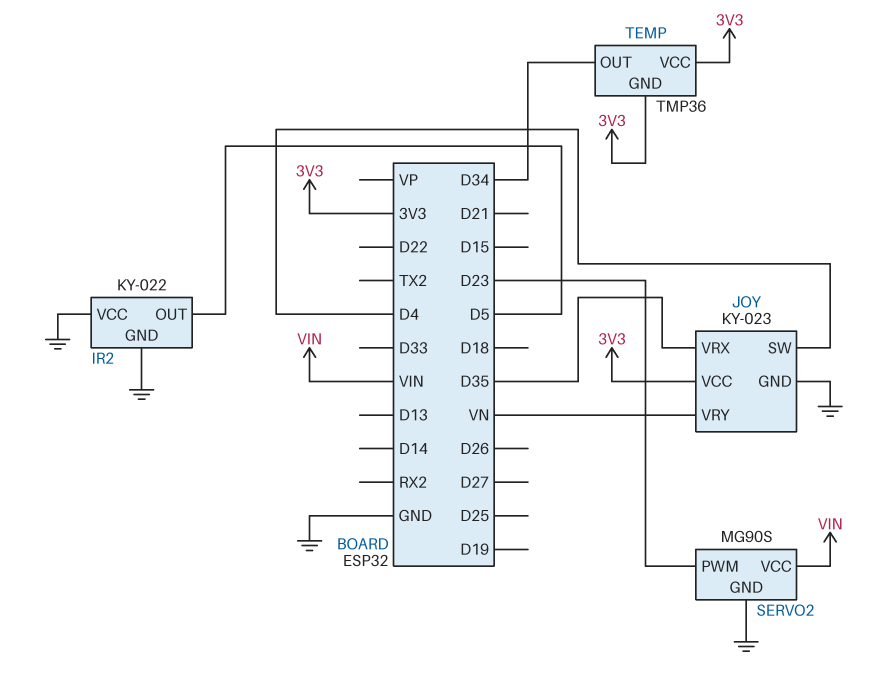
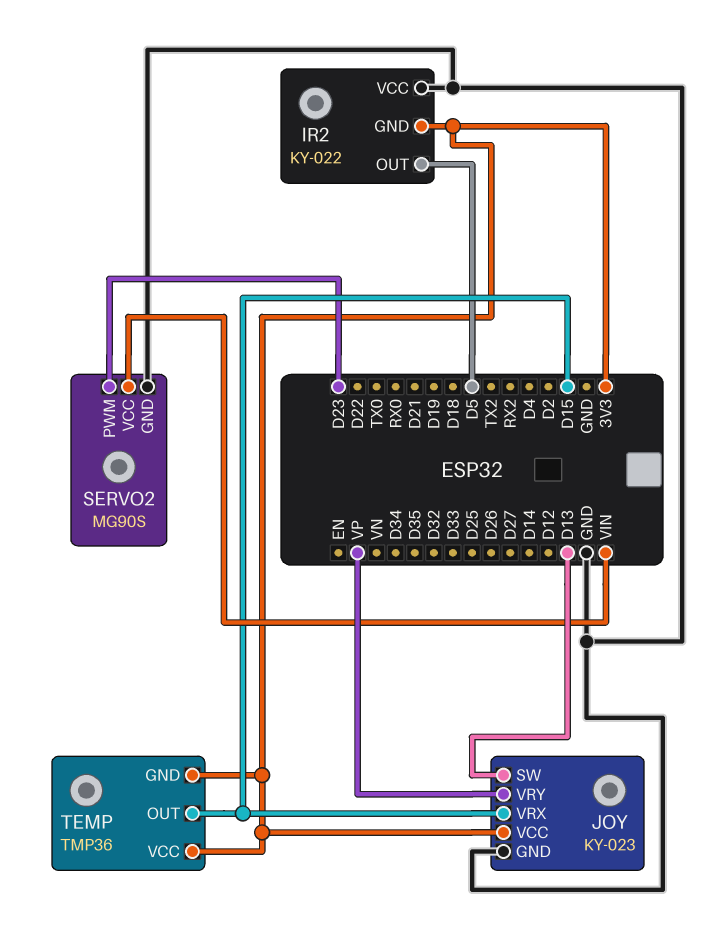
IR2 pin GND: GND -> 3V3
JOY pin SW: D4 -> D13
JOY pin VRX: D35 -> D15
JOY pin VRY: VN -> VP
TEMP pin OUT: D34 -> D15

